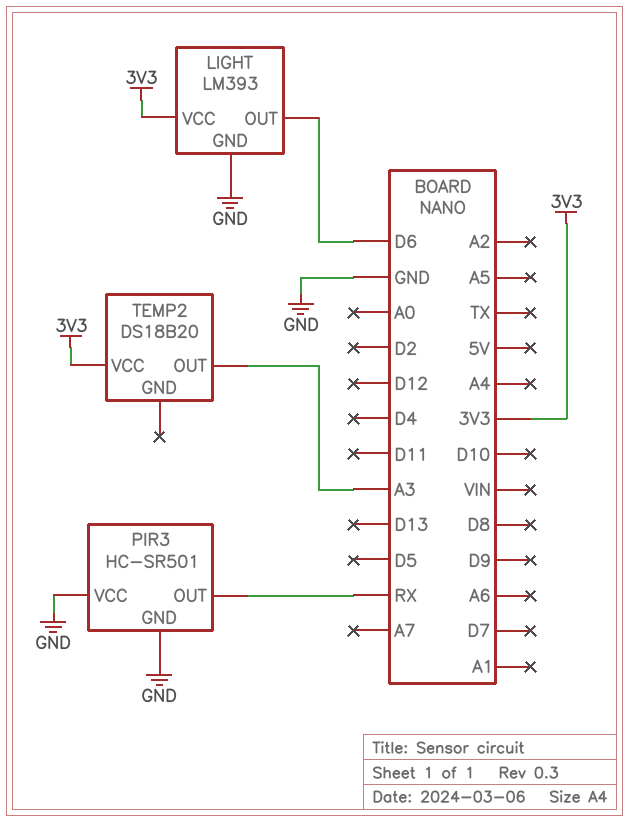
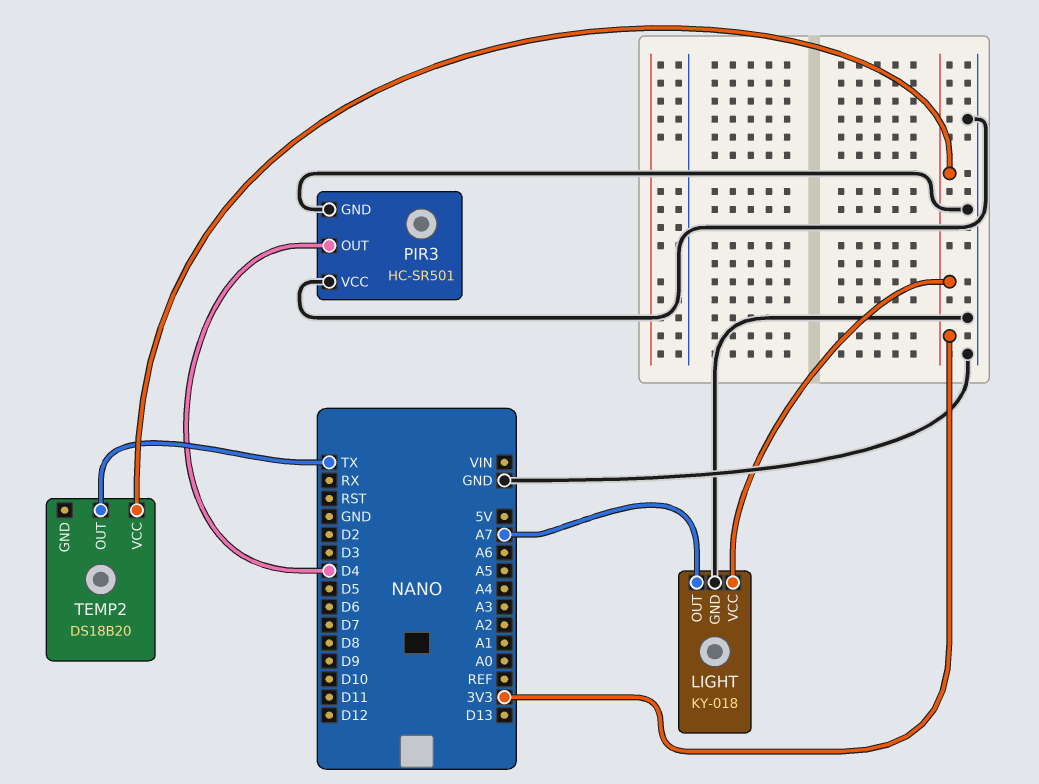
LIGHT: LM393 -> KY-018
LIGHT pin OUT: D6 -> A7
PIR3 pin OUT: RX -> D4
TEMP2 pin OUT: A3 -> TX

